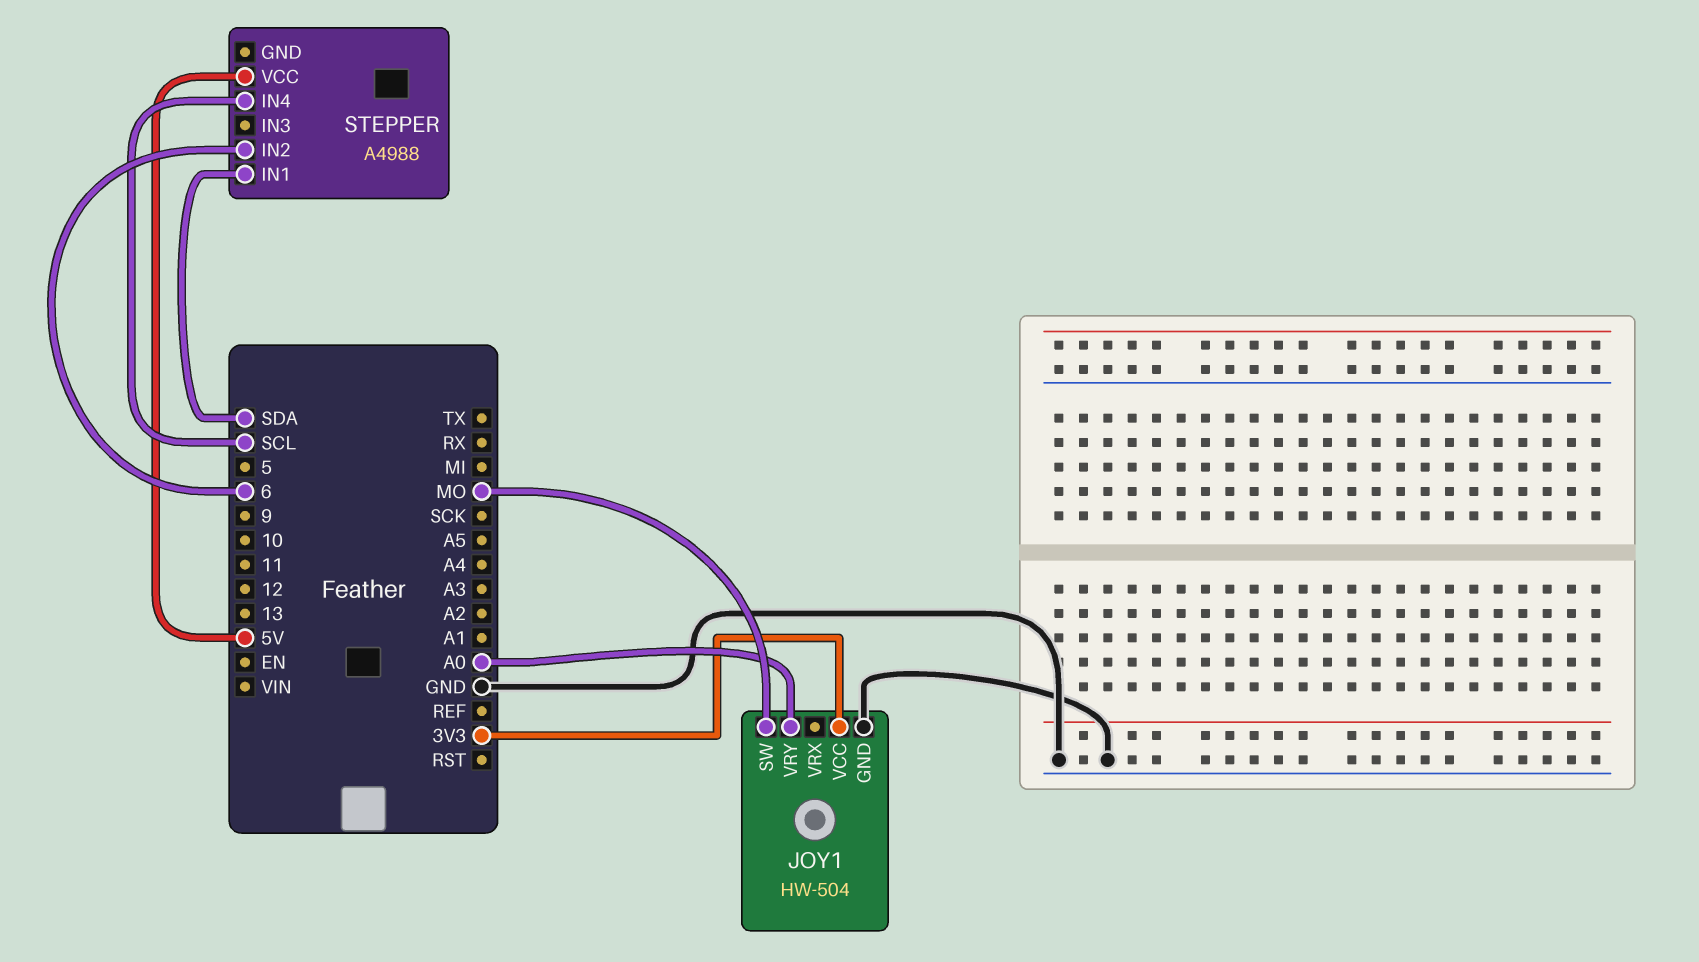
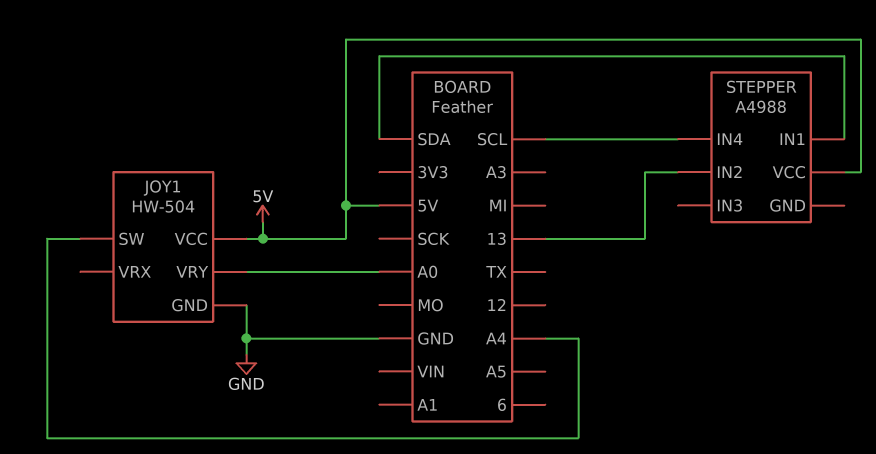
JOY1 pin SW: MO -> A4
JOY1 pin VCC: 3V3 -> 5V
STEPPER pin IN2: 6 -> 13

